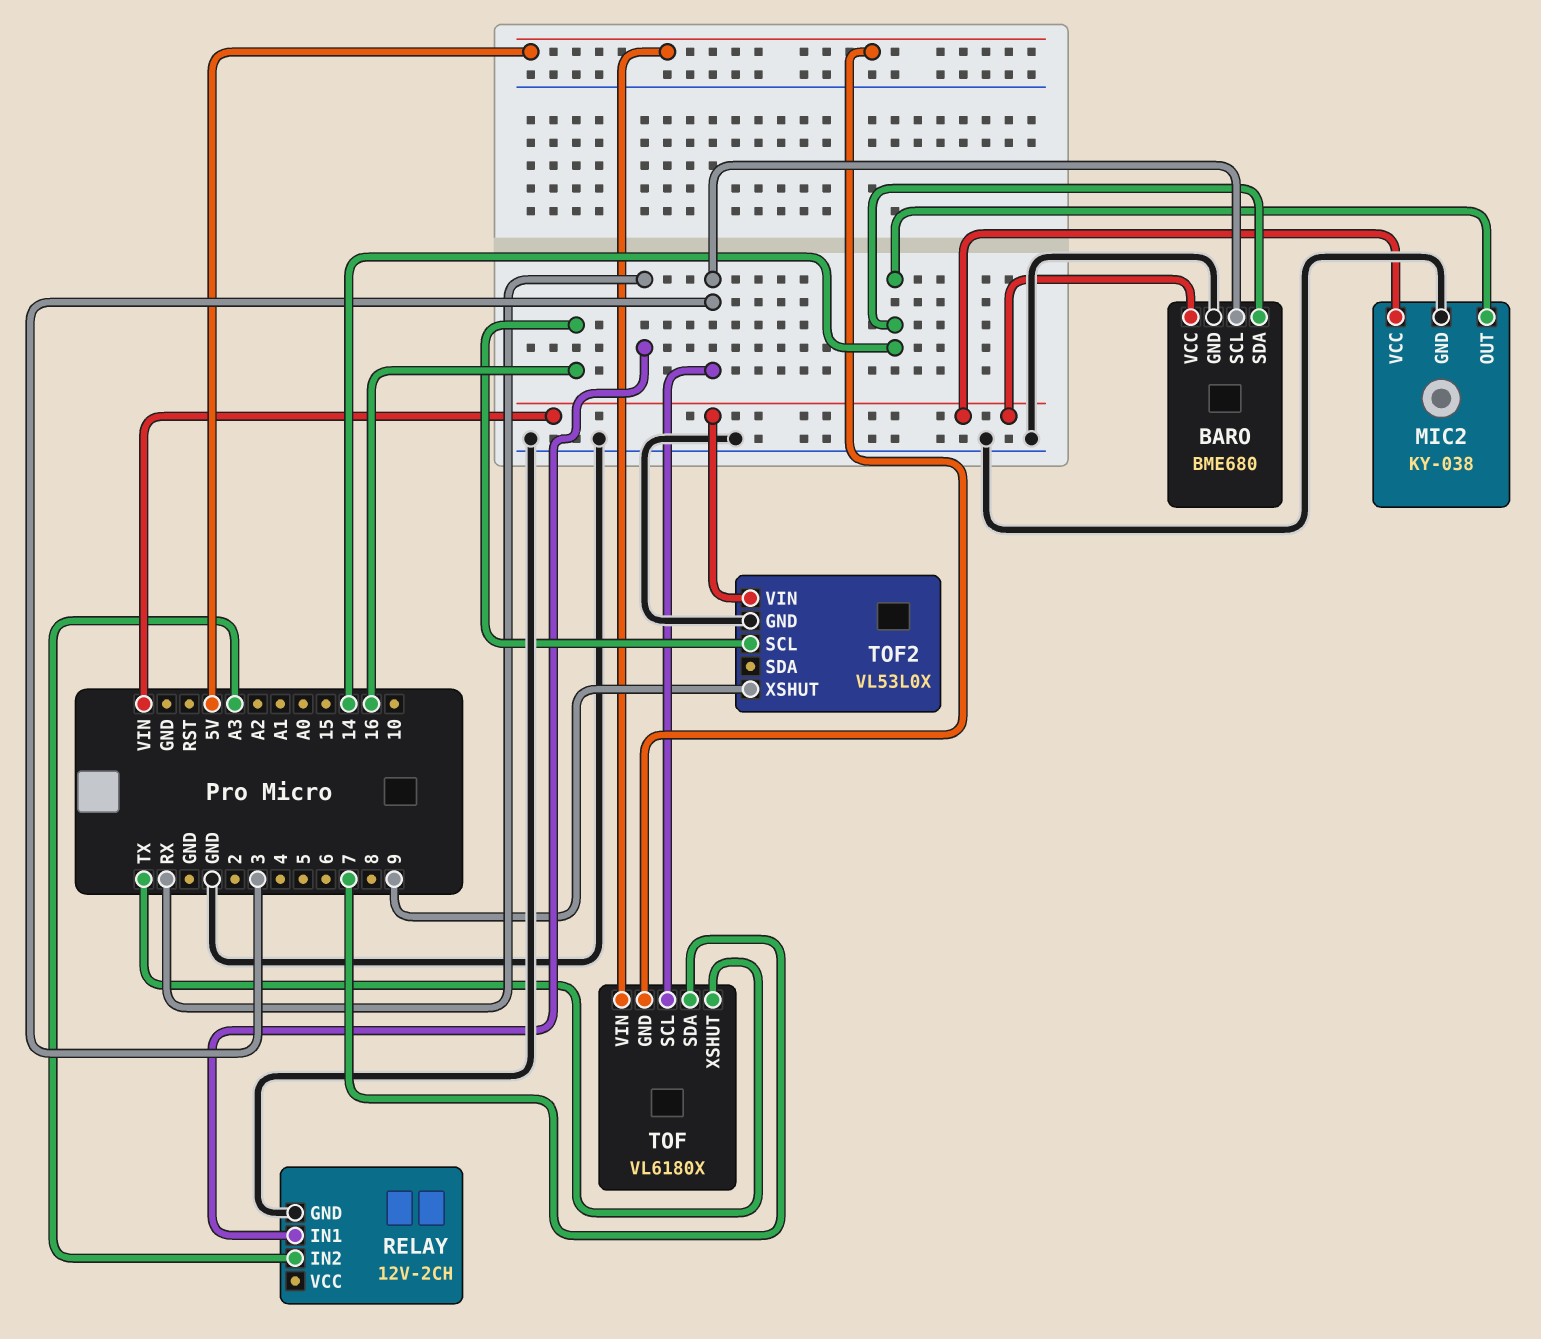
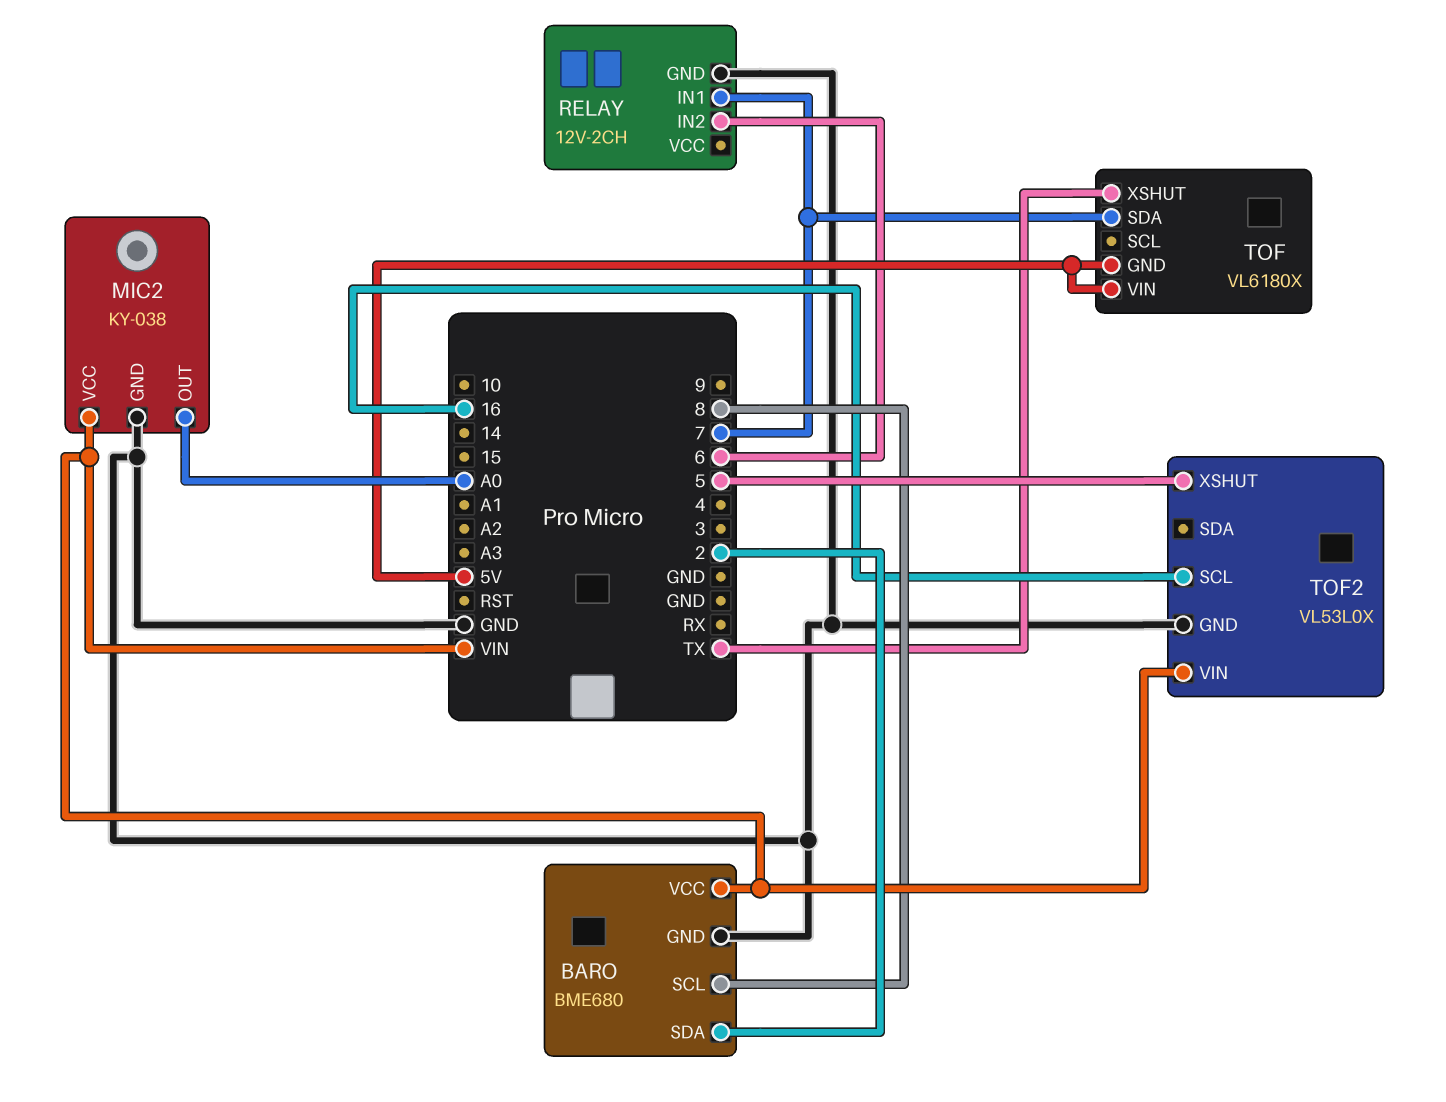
BARO pin SCL: 3 -> 8
BARO pin SDA: 14 -> 2
MIC2 pin OUT: 14 -> A0
RELAY pin IN1: RX -> 7
RELAY pin IN2: A3 -> 6
TOF pin SCL: 3 -> none
TOF2 pin XSHUT: 9 -> 5

